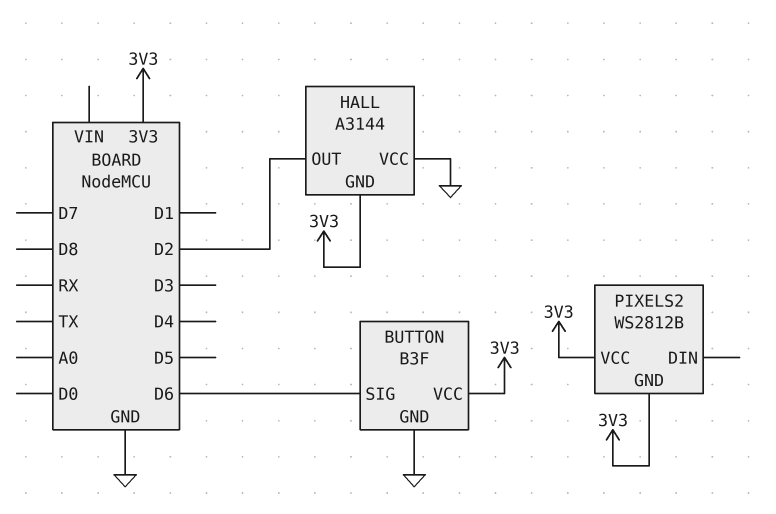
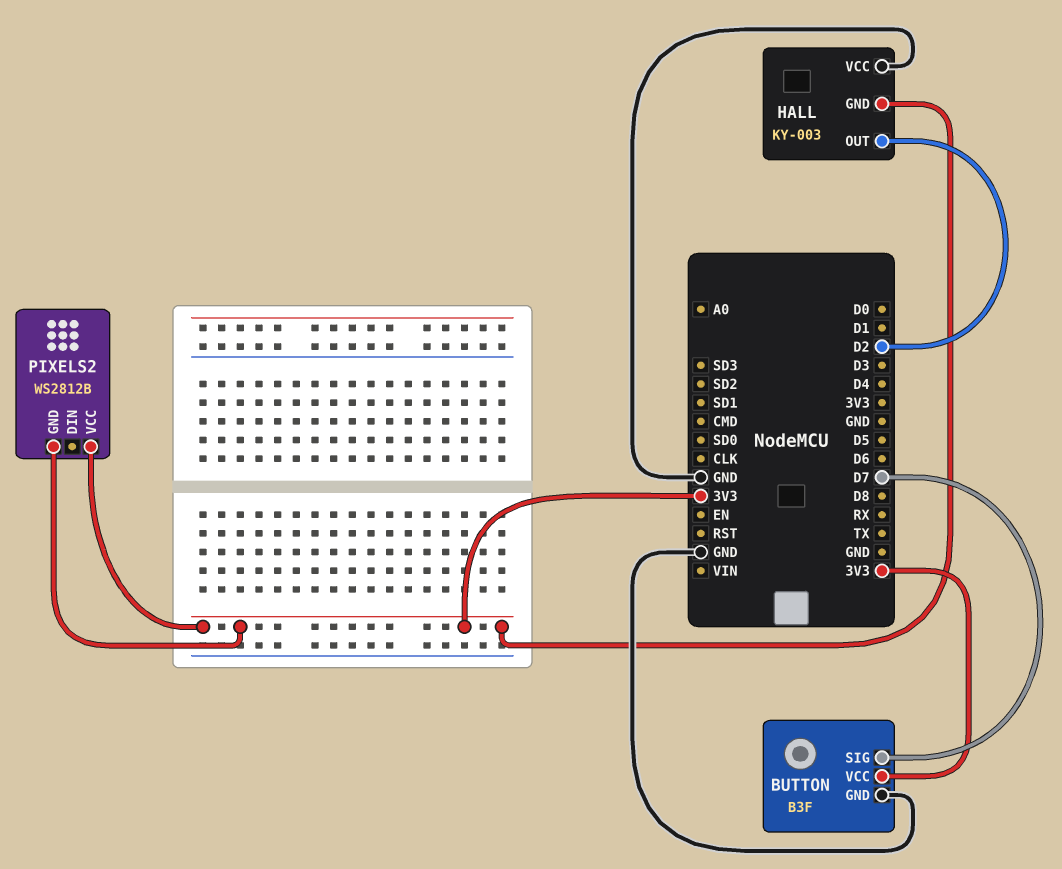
BUTTON pin SIG: D6 -> D7
HALL: A3144 -> KY-003

